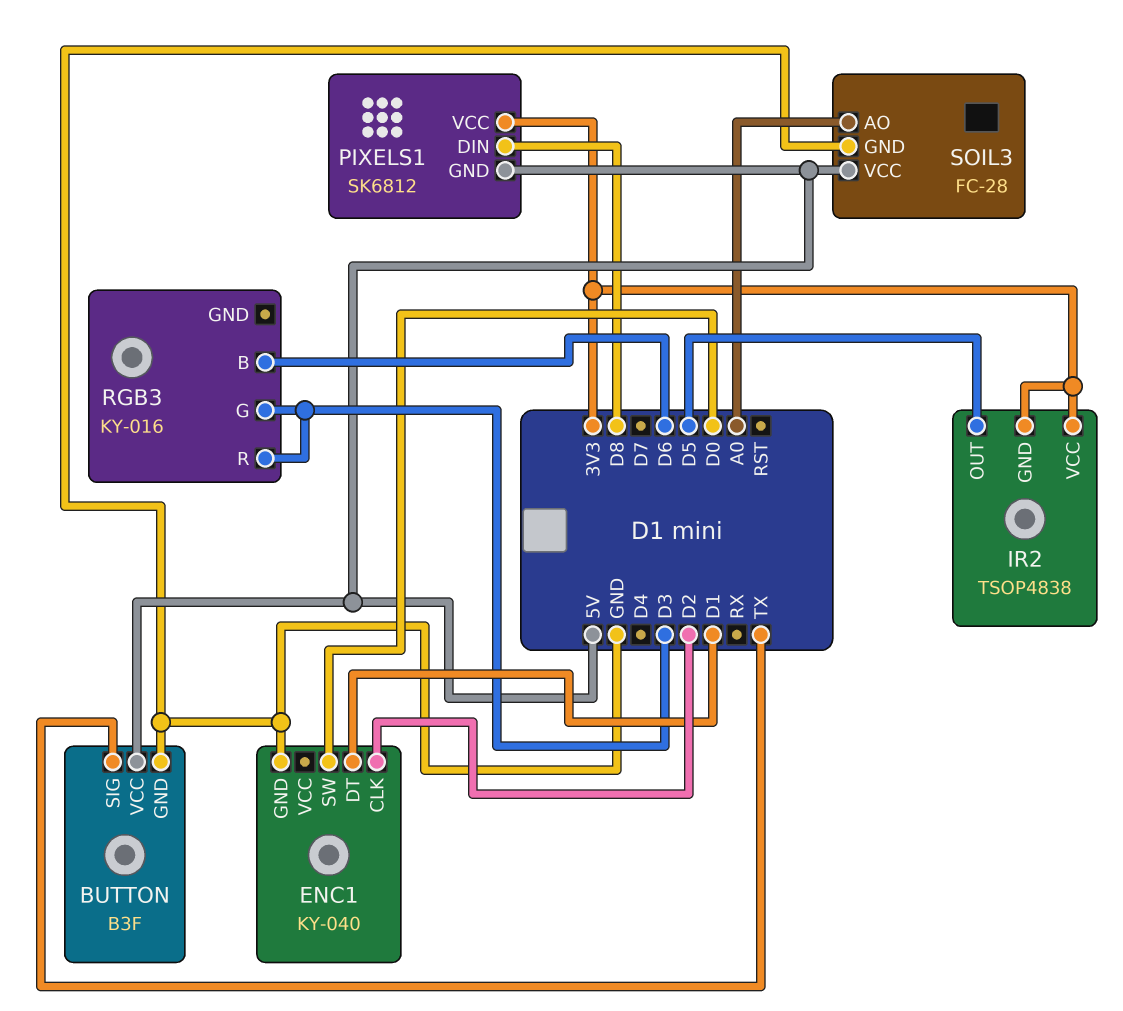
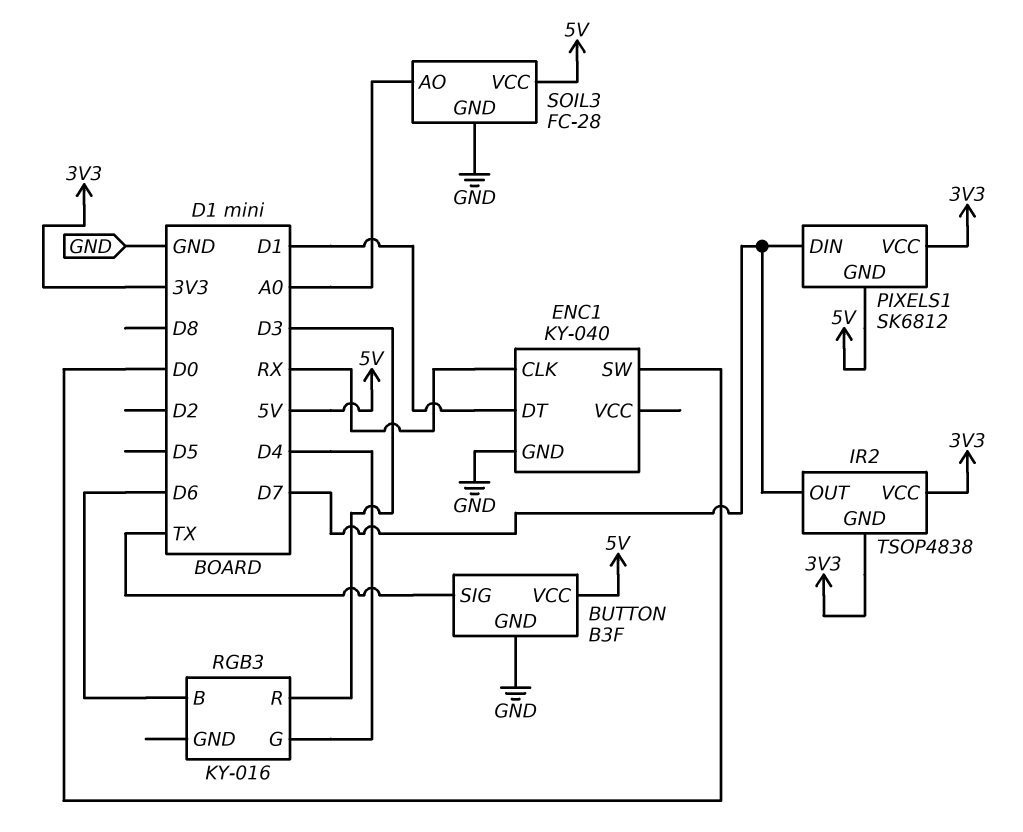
ENC1 pin CLK: D2 -> RX
IR2 pin OUT: D5 -> D7
PIXELS1 pin DIN: D8 -> D7
RGB3 pin G: D3 -> D4

